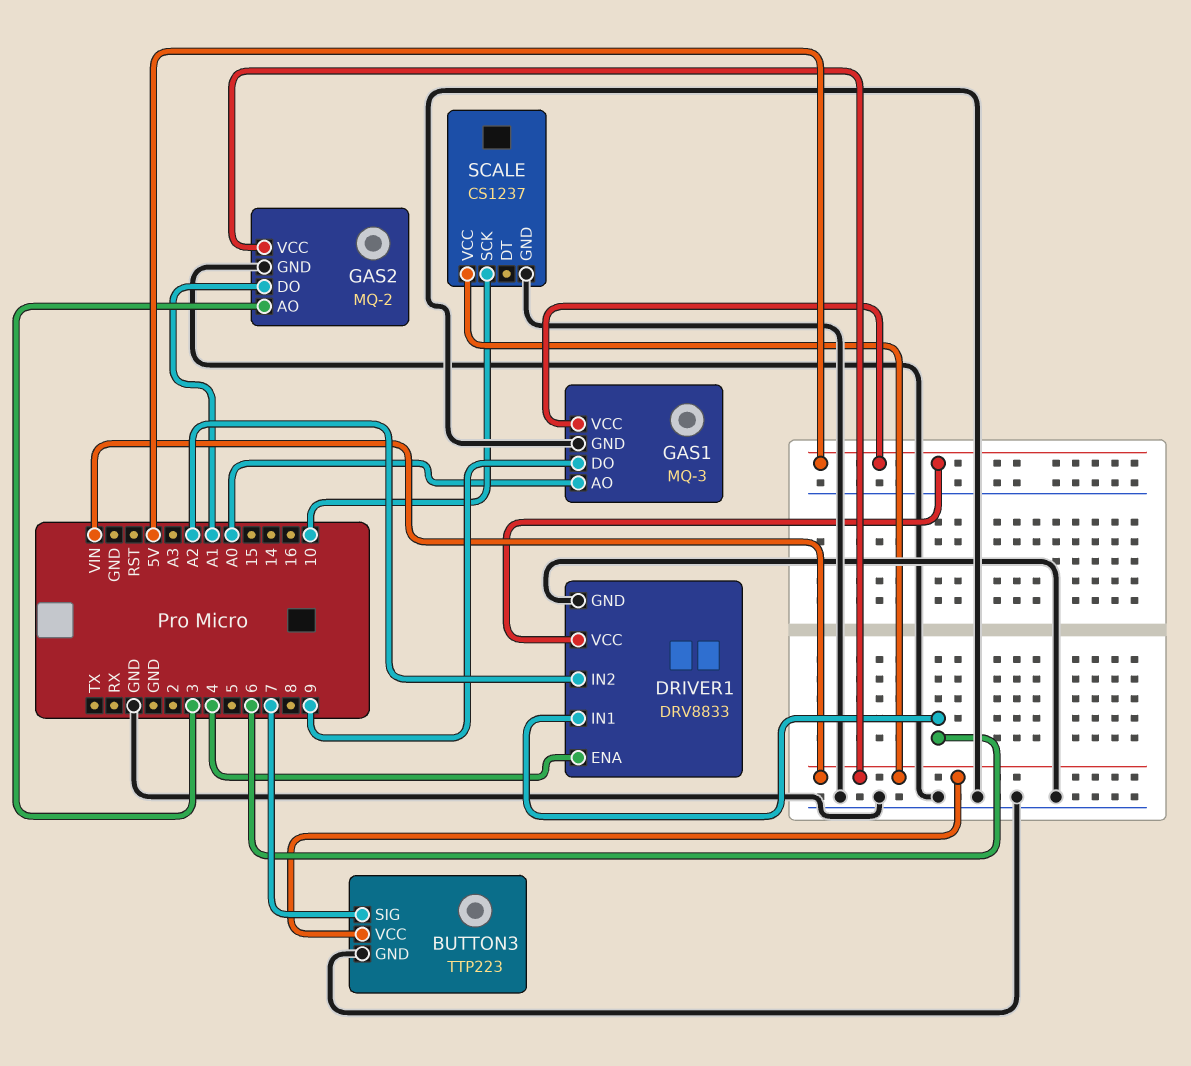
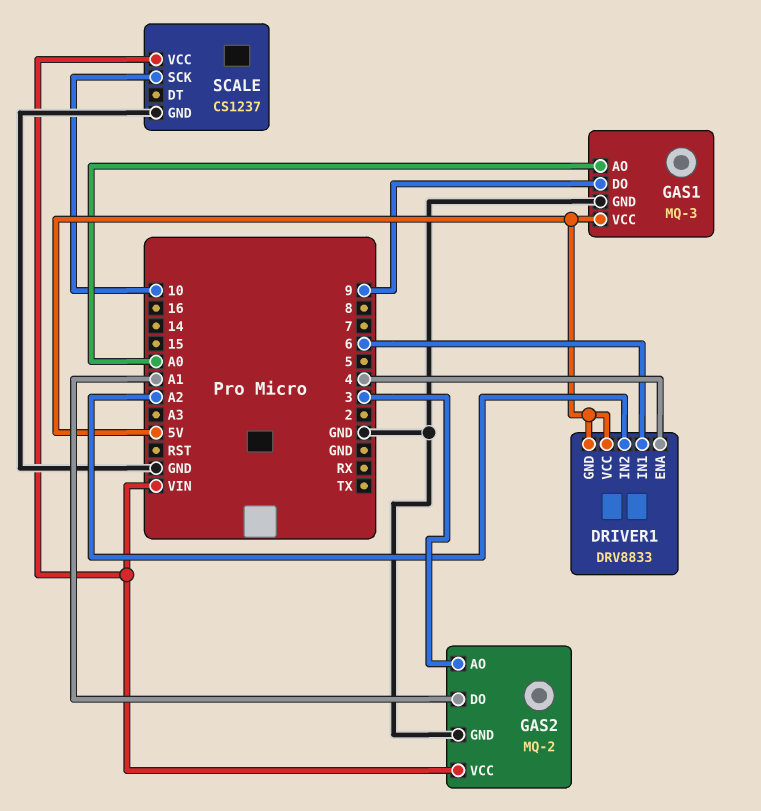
BUTTON3: TTP223 -> none
BUTTON3 pin GND: GND -> none
BUTTON3 pin SIG: 7 -> none
BUTTON3 pin VCC: VIN -> none
DRIVER1 pin GND: GND -> 5V

